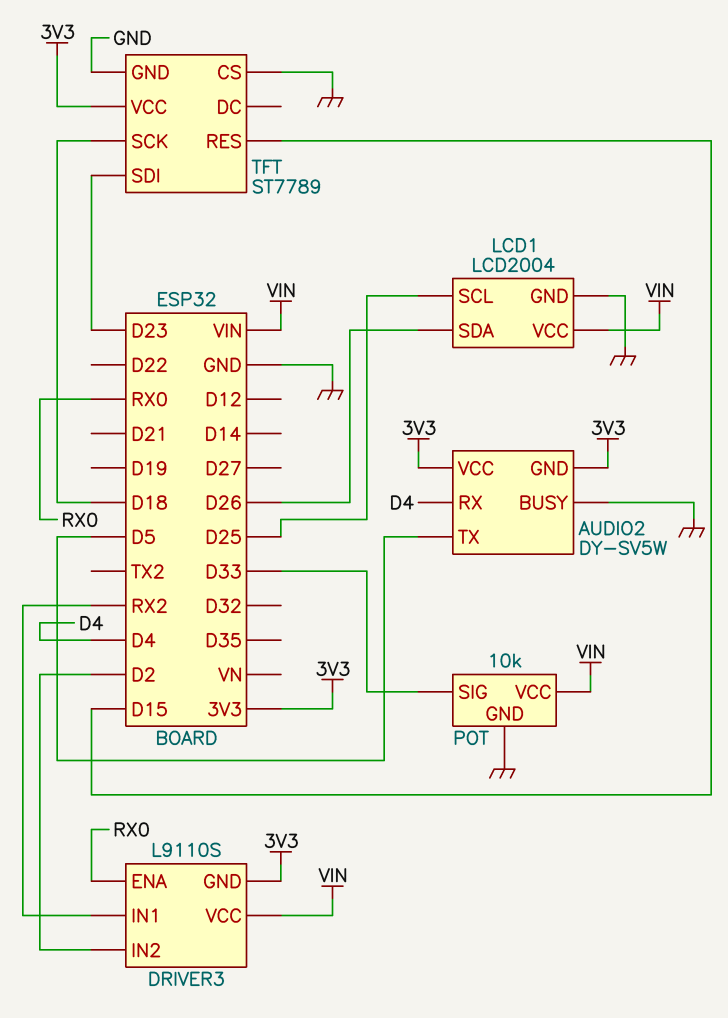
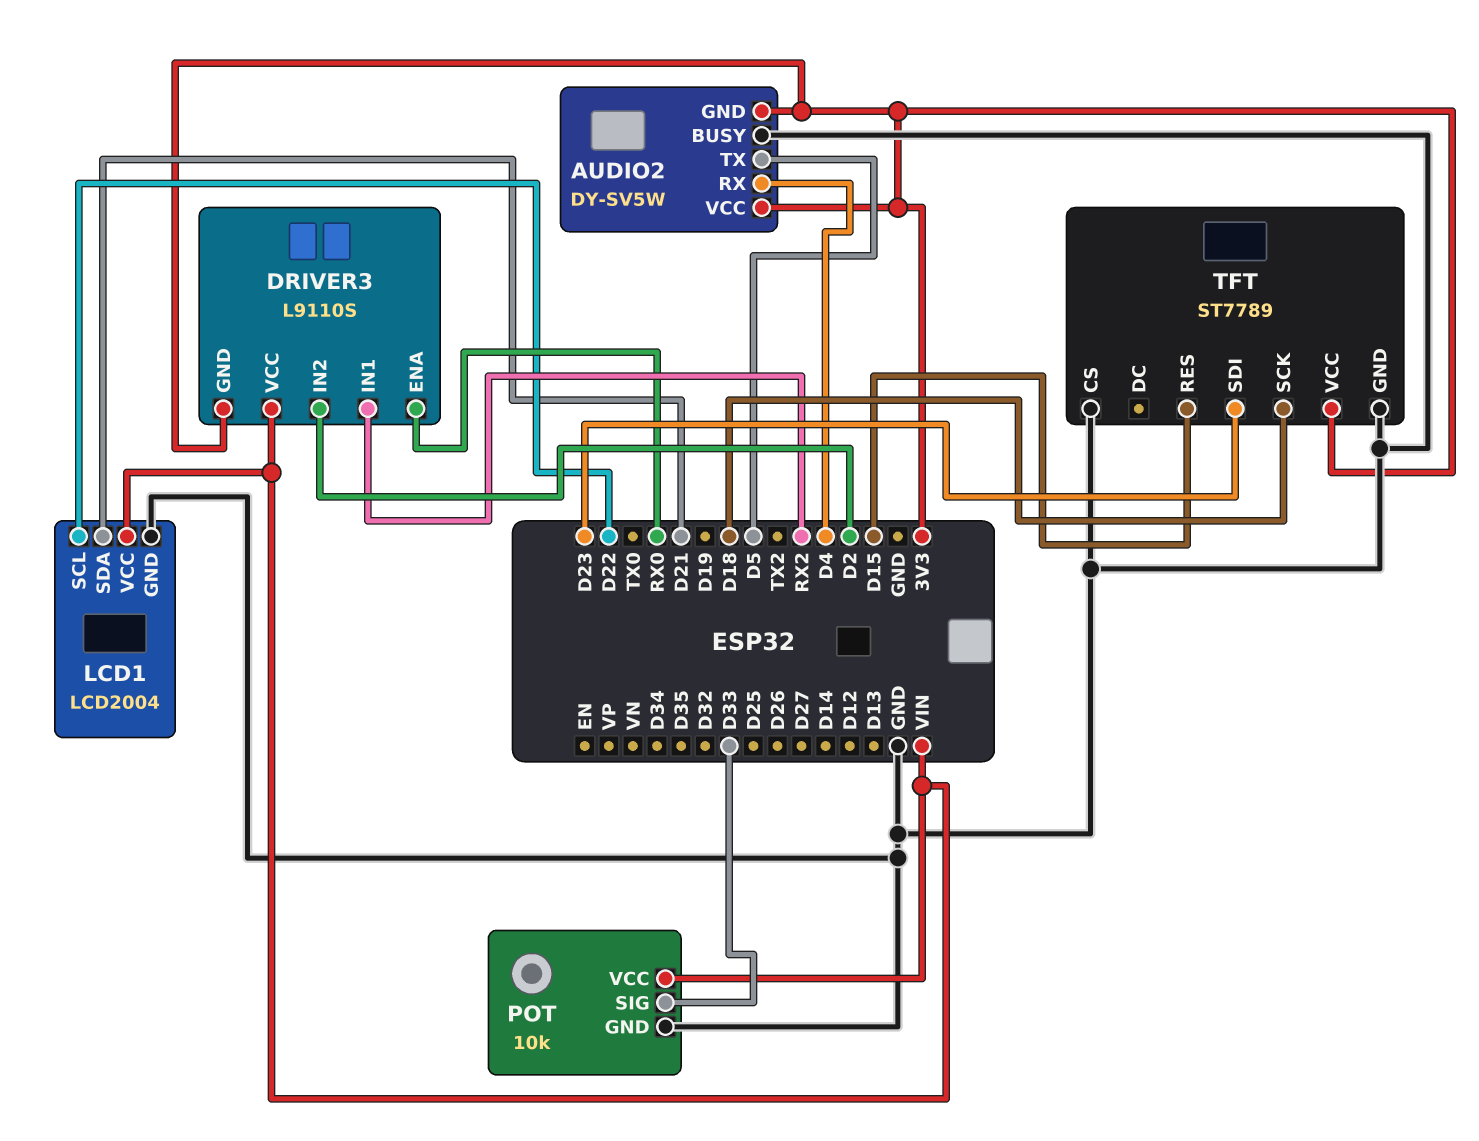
LCD1 pin SCL: D25 -> D22
LCD1 pin SDA: D26 -> D21

